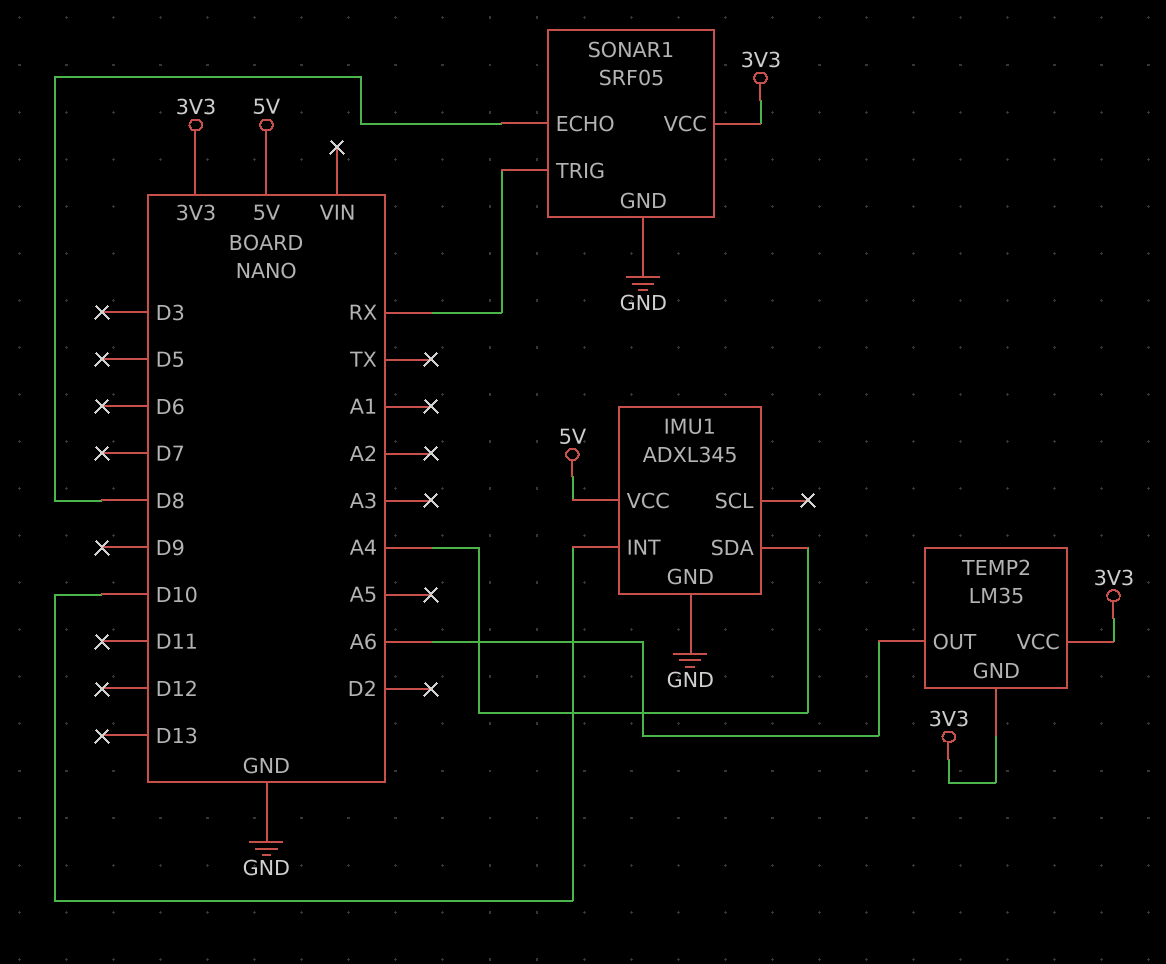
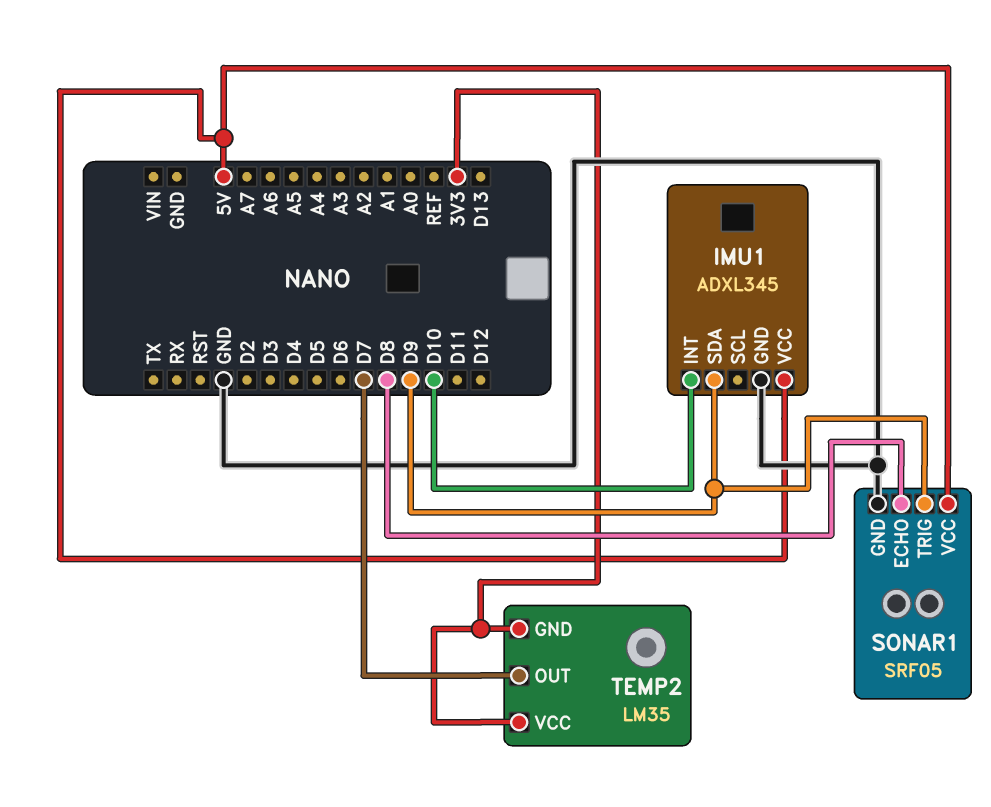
IMU1 pin SDA: A4 -> D9
SONAR1 pin TRIG: RX -> D9
SONAR1 pin VCC: 3V3 -> 5V
TEMP2 pin OUT: A6 -> D7

